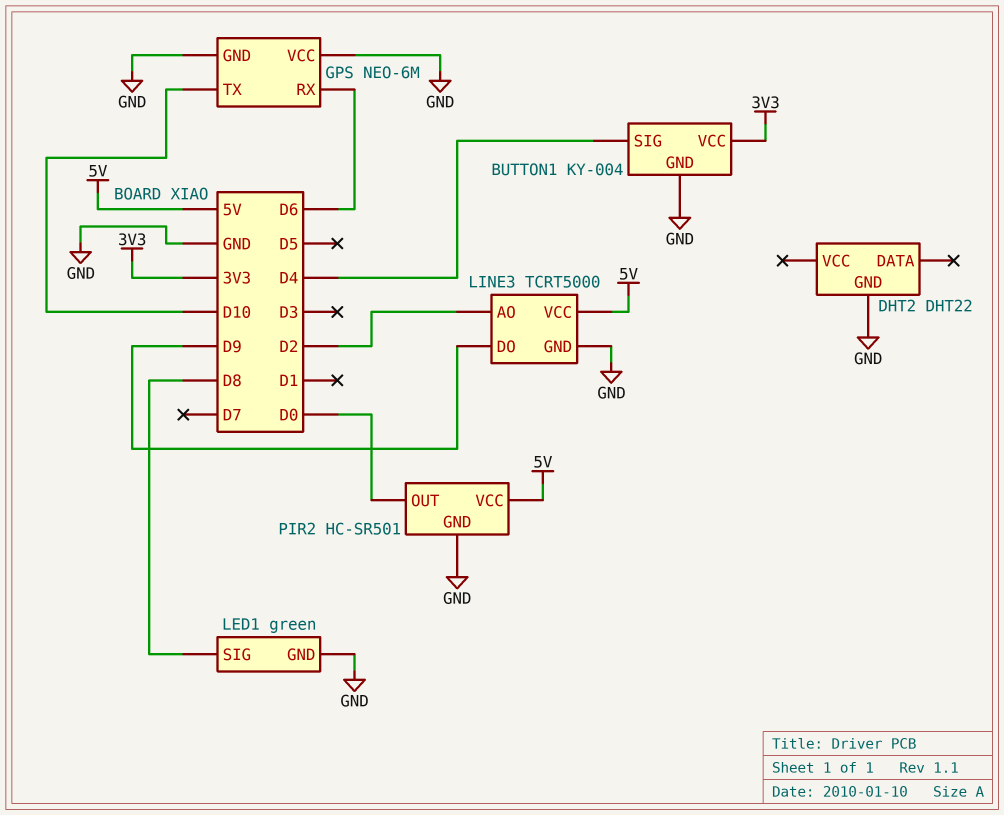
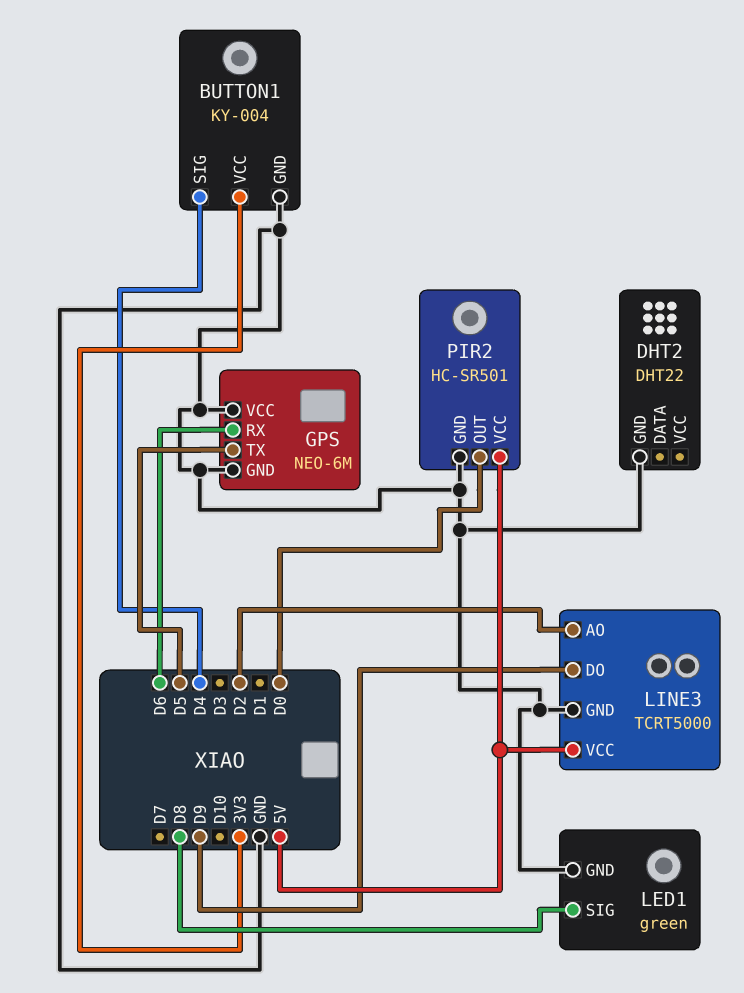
GPS pin TX: D10 -> D5

